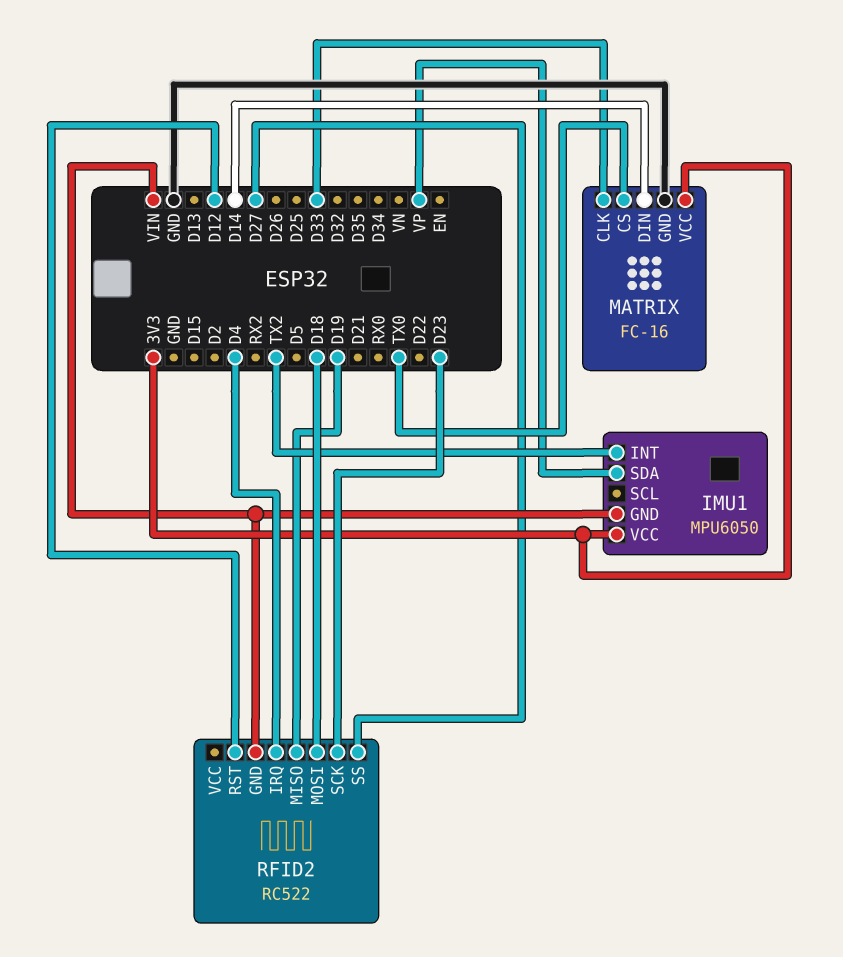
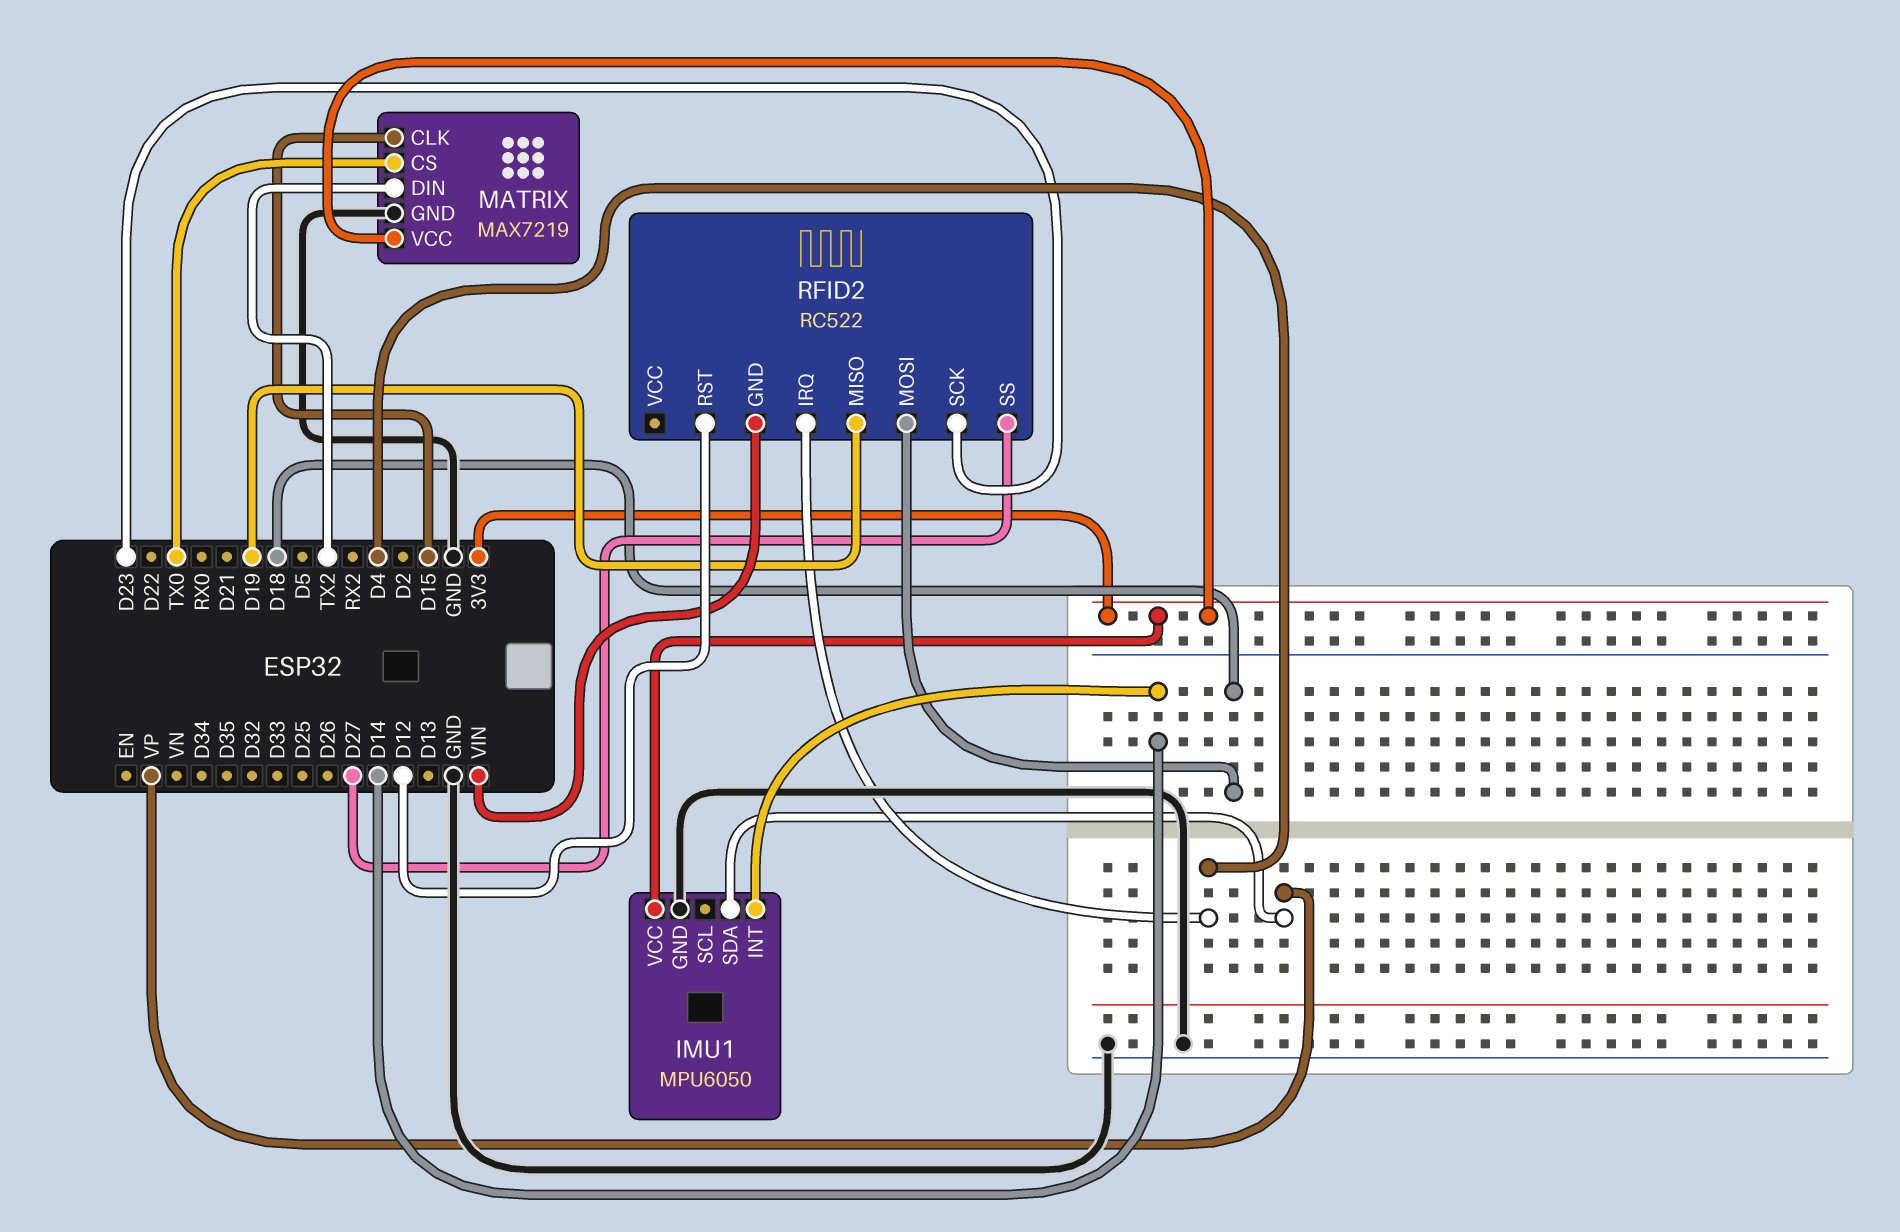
IMU1 pin GND: VIN -> GND
IMU1 pin INT: TX2 -> D14
MATRIX: FC-16 -> MAX7219
MATRIX pin CLK: D33 -> D15
MATRIX pin DIN: D14 -> TX2

